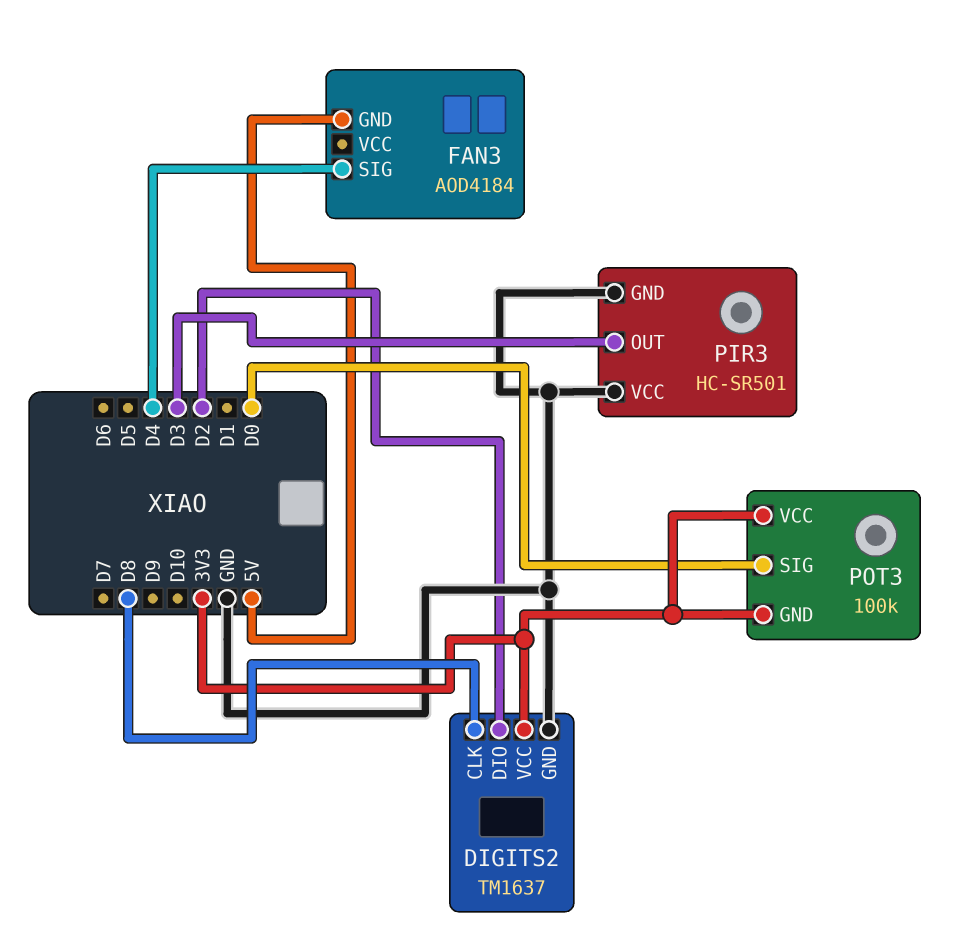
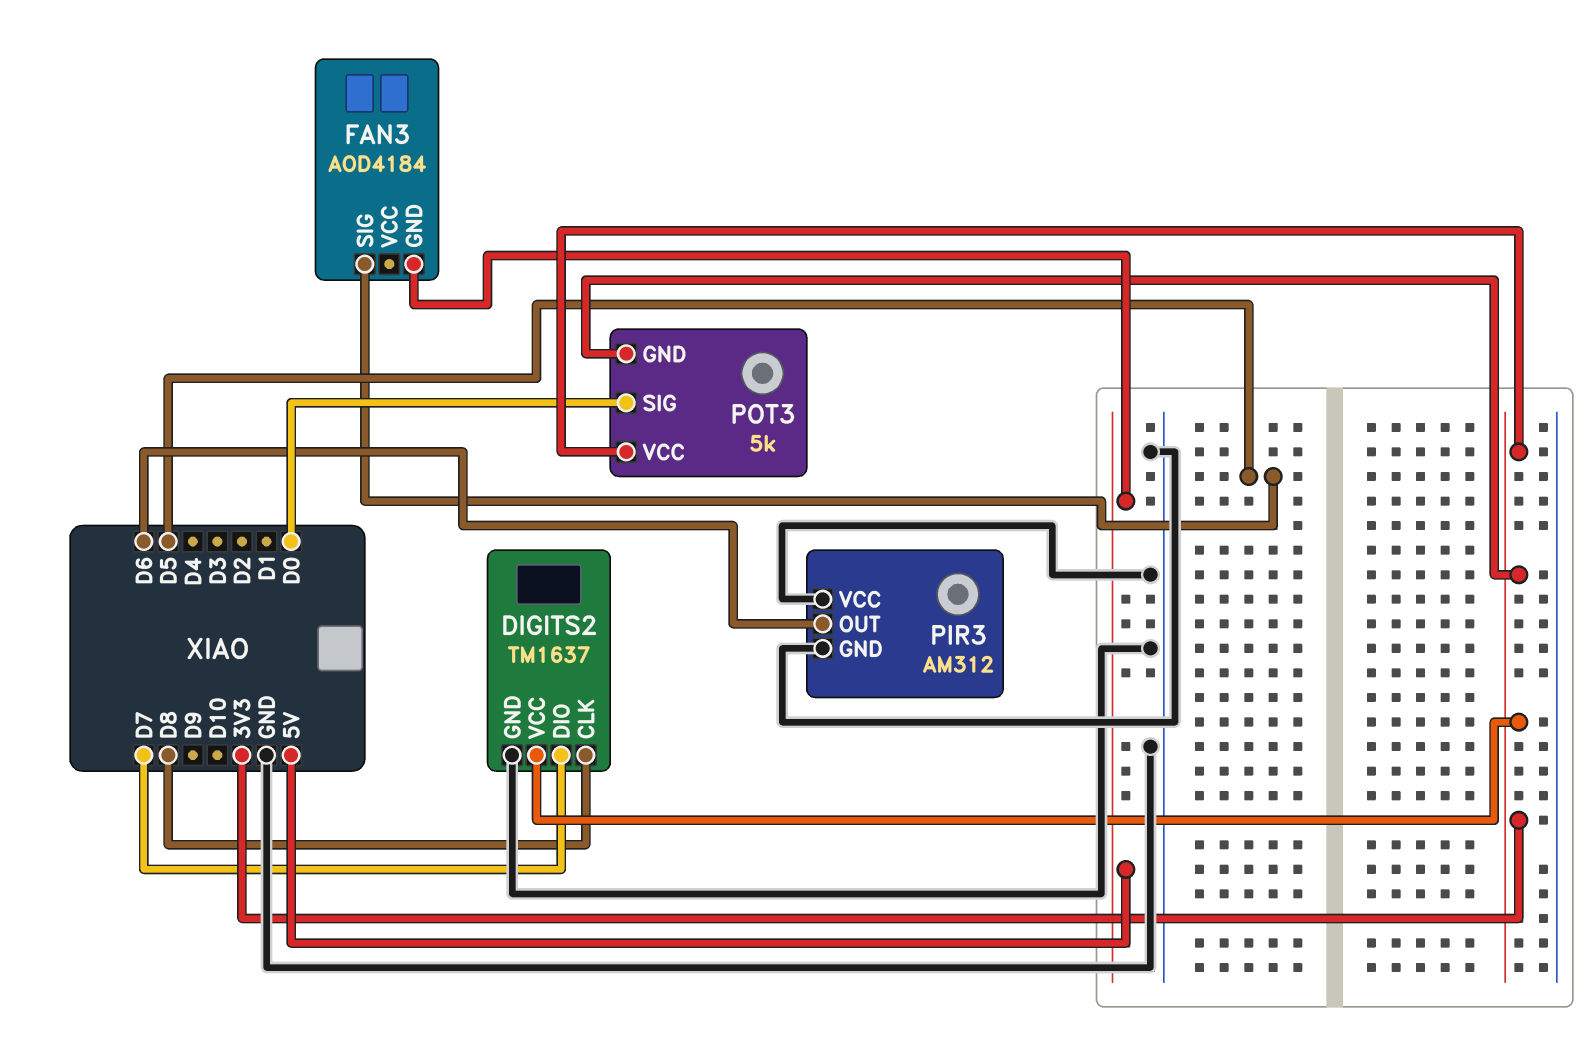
DIGITS2 pin DIO: D2 -> D7
FAN3 pin SIG: D4 -> D5
PIR3: HC-SR501 -> AM312
PIR3 pin OUT: D3 -> D6
POT3: 100k -> 5k

